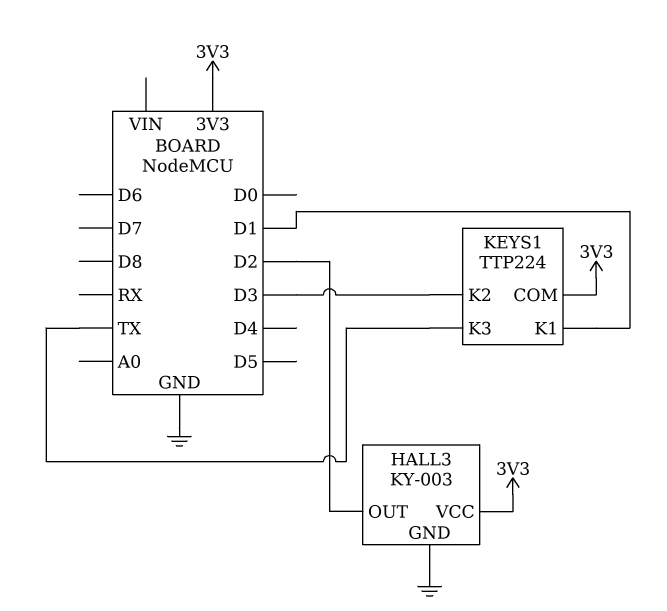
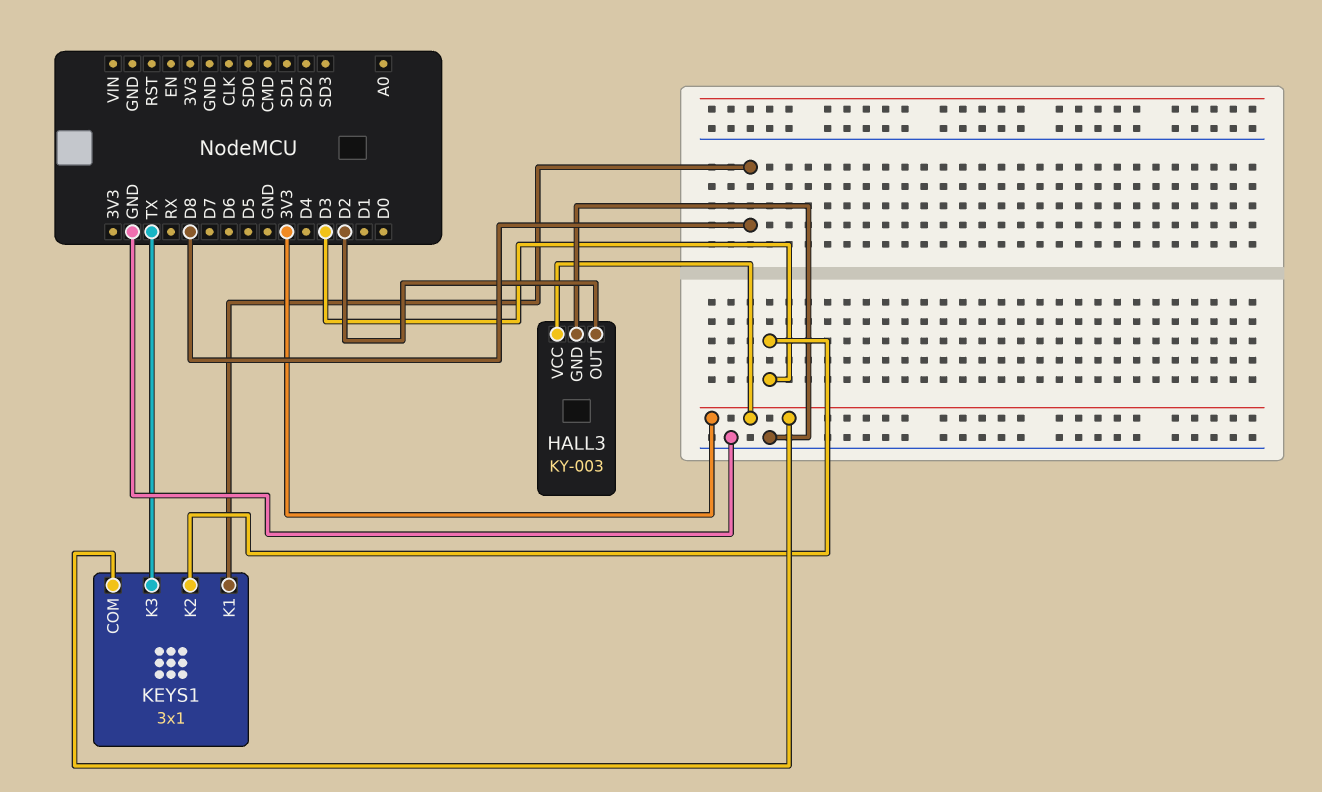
KEYS1: TTP224 -> 3x1
KEYS1 pin K1: D1 -> D8

